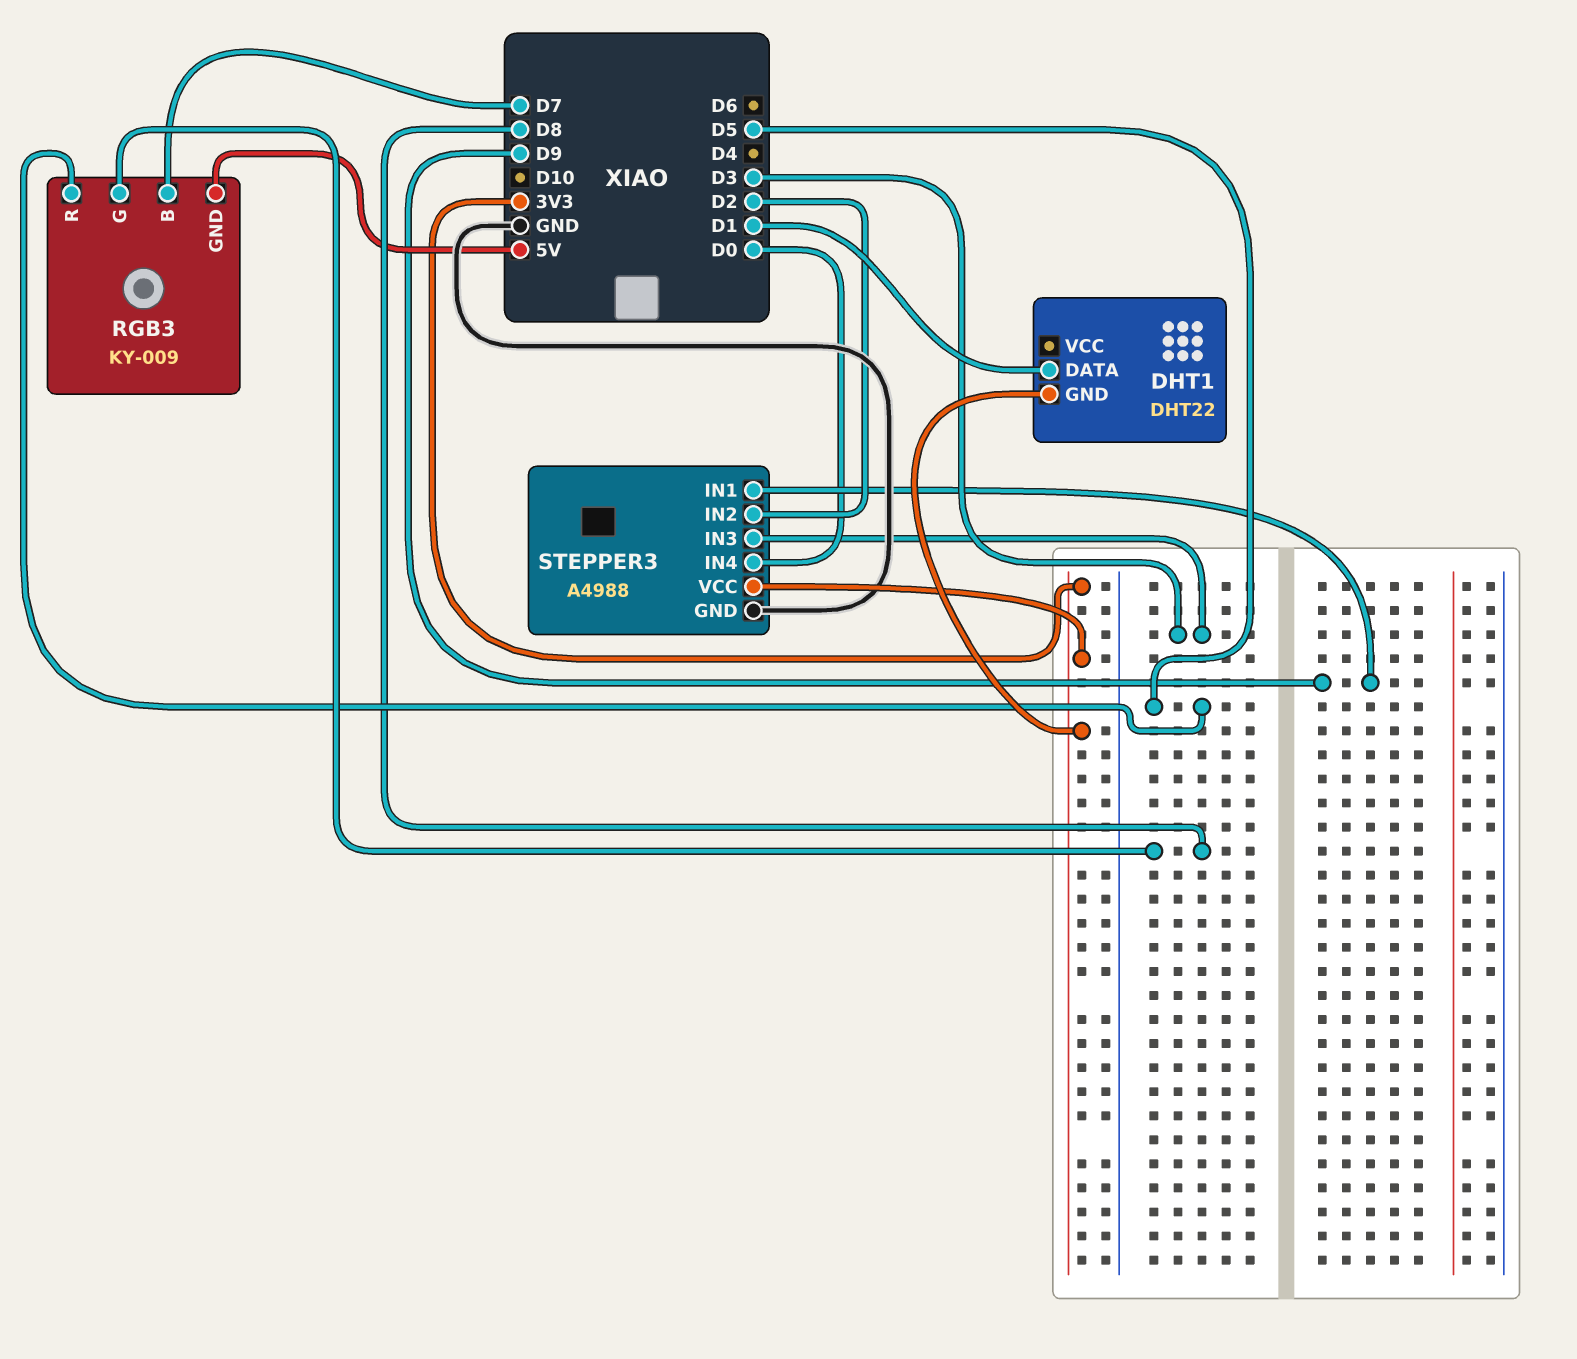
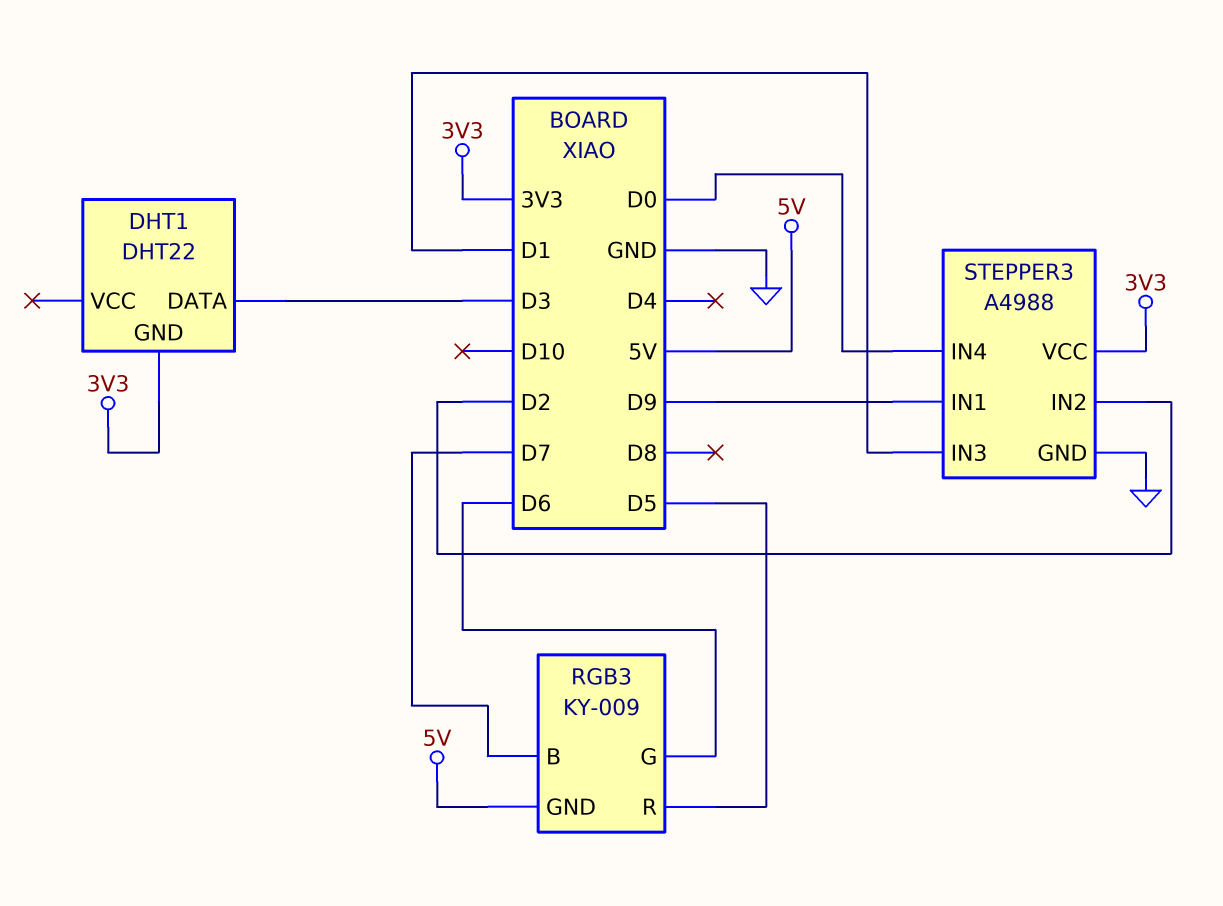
DHT1 pin DATA: D1 -> D3
RGB3 pin G: D8 -> D6
STEPPER3 pin IN3: D3 -> D1

